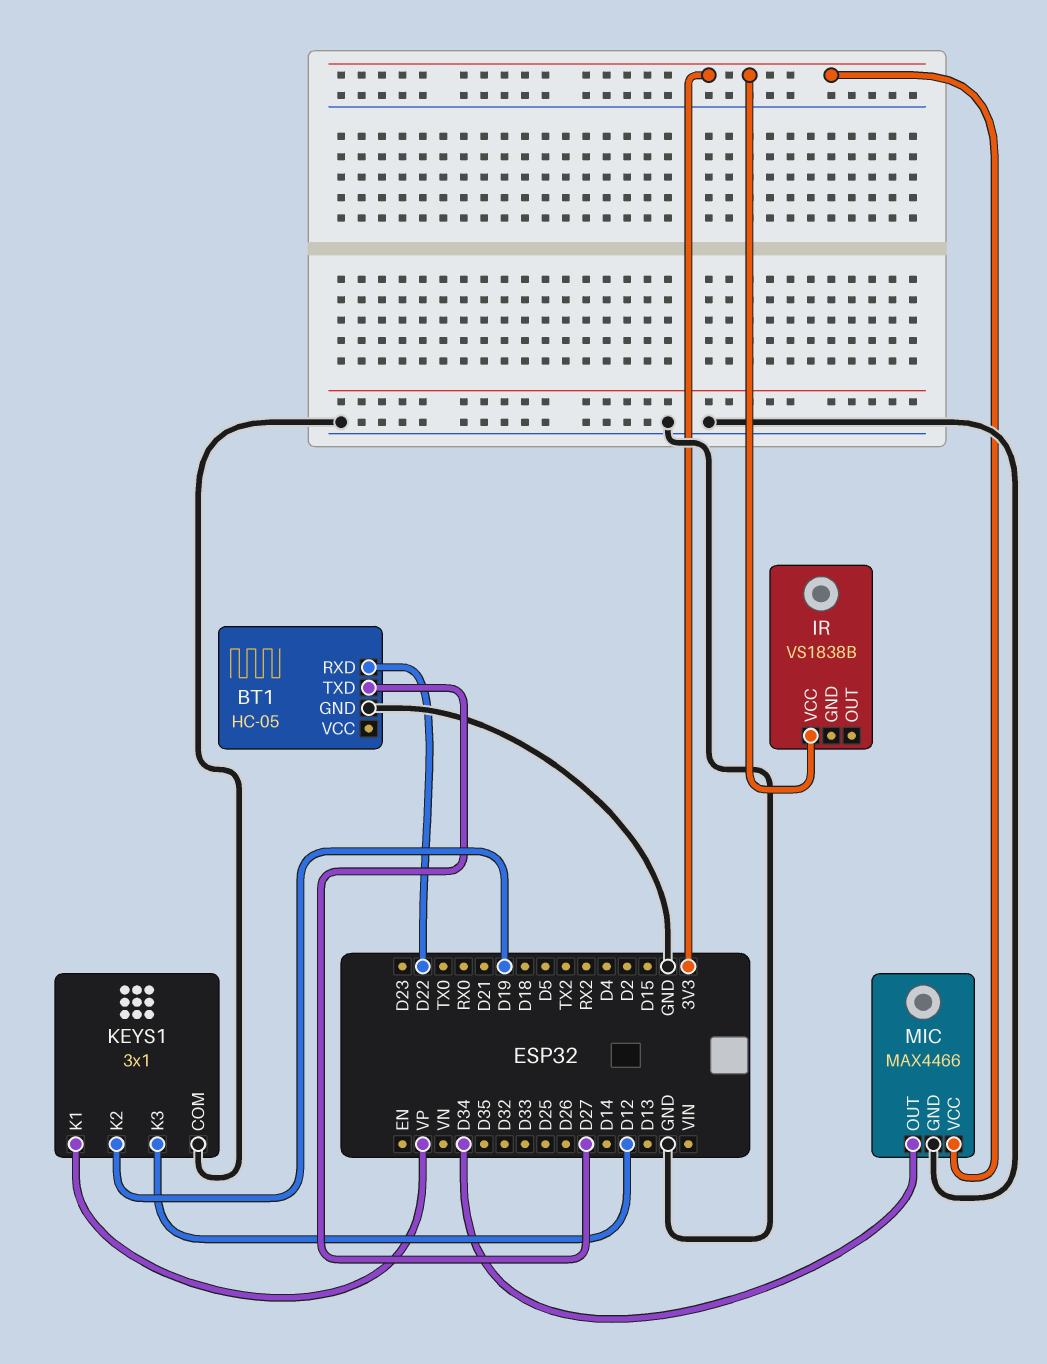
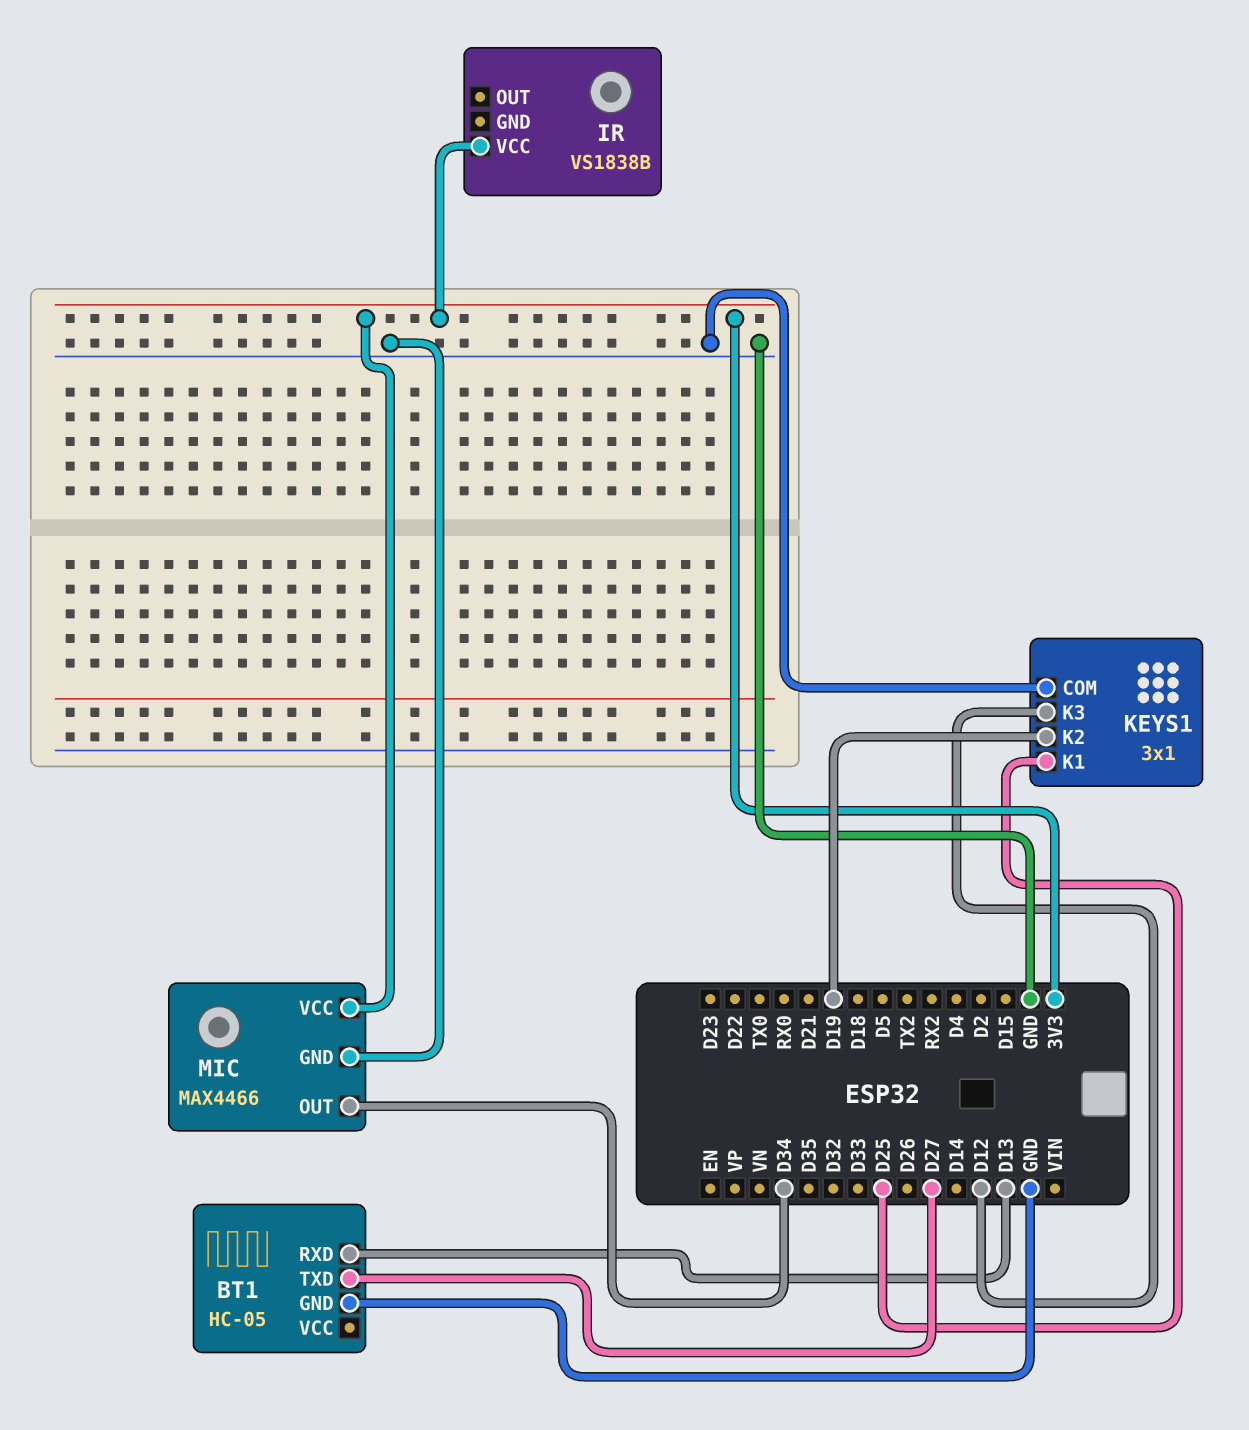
BT1 pin RXD: D22 -> D13
KEYS1 pin K1: VP -> D25

